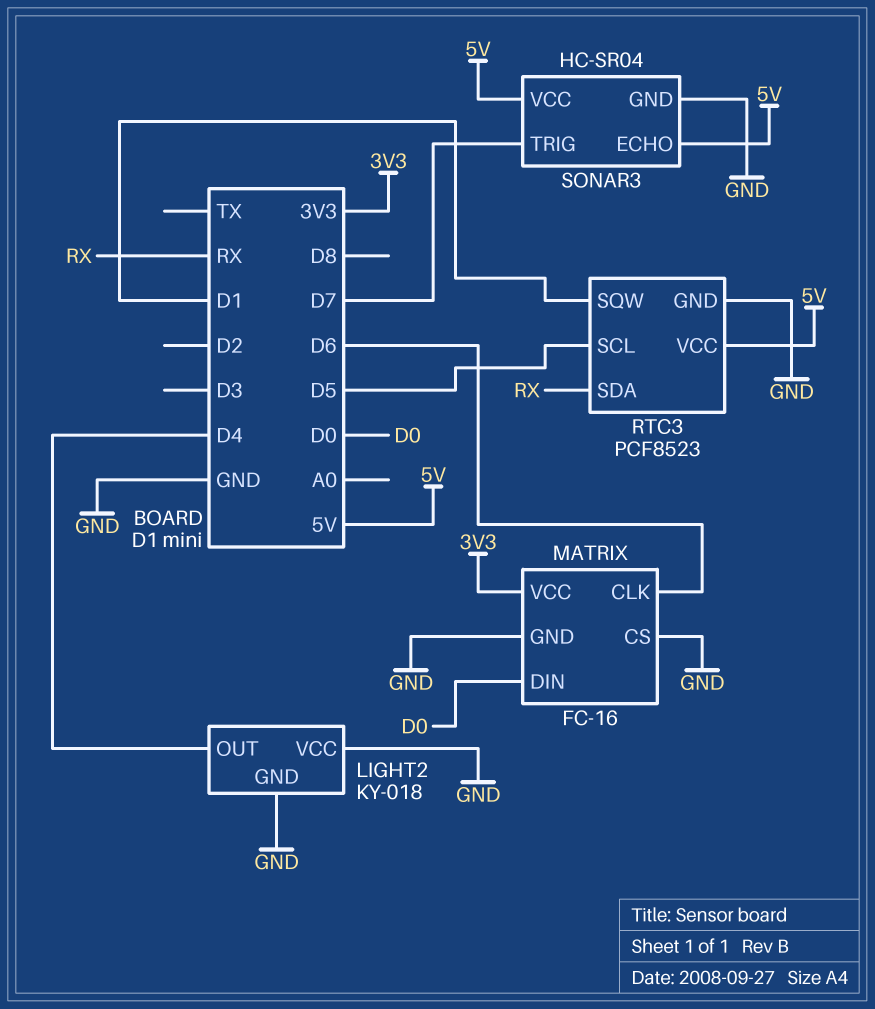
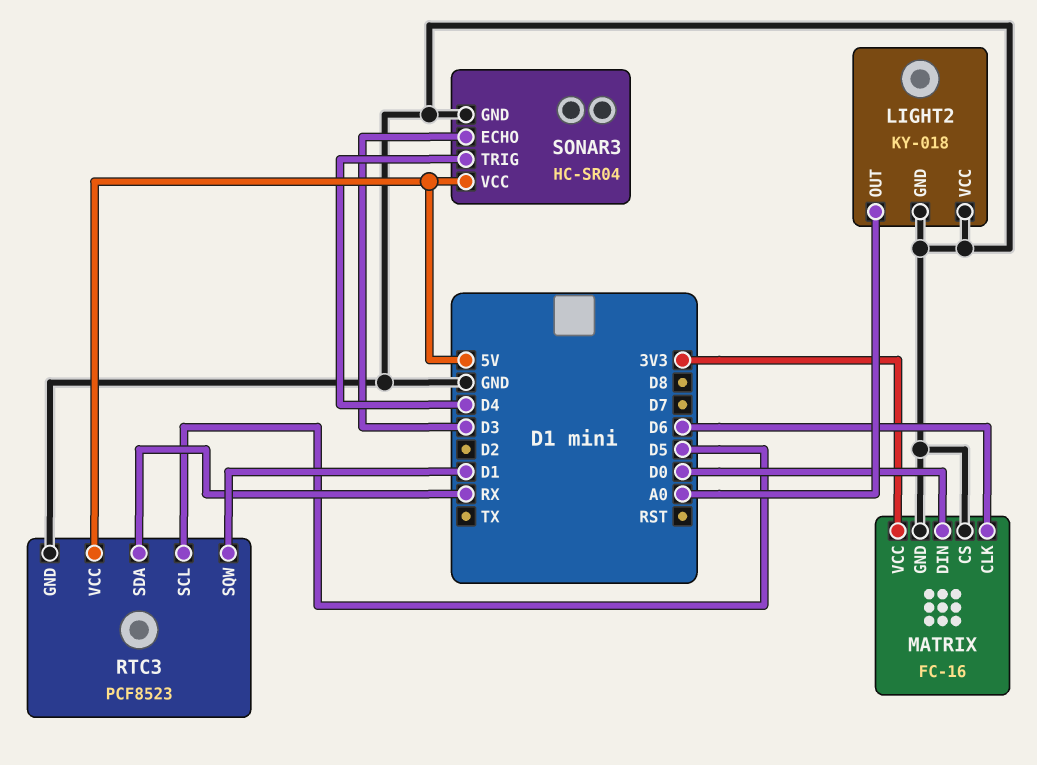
LIGHT2 pin OUT: D4 -> A0
SONAR3 pin ECHO: 5V -> D3
SONAR3 pin TRIG: D7 -> D4

